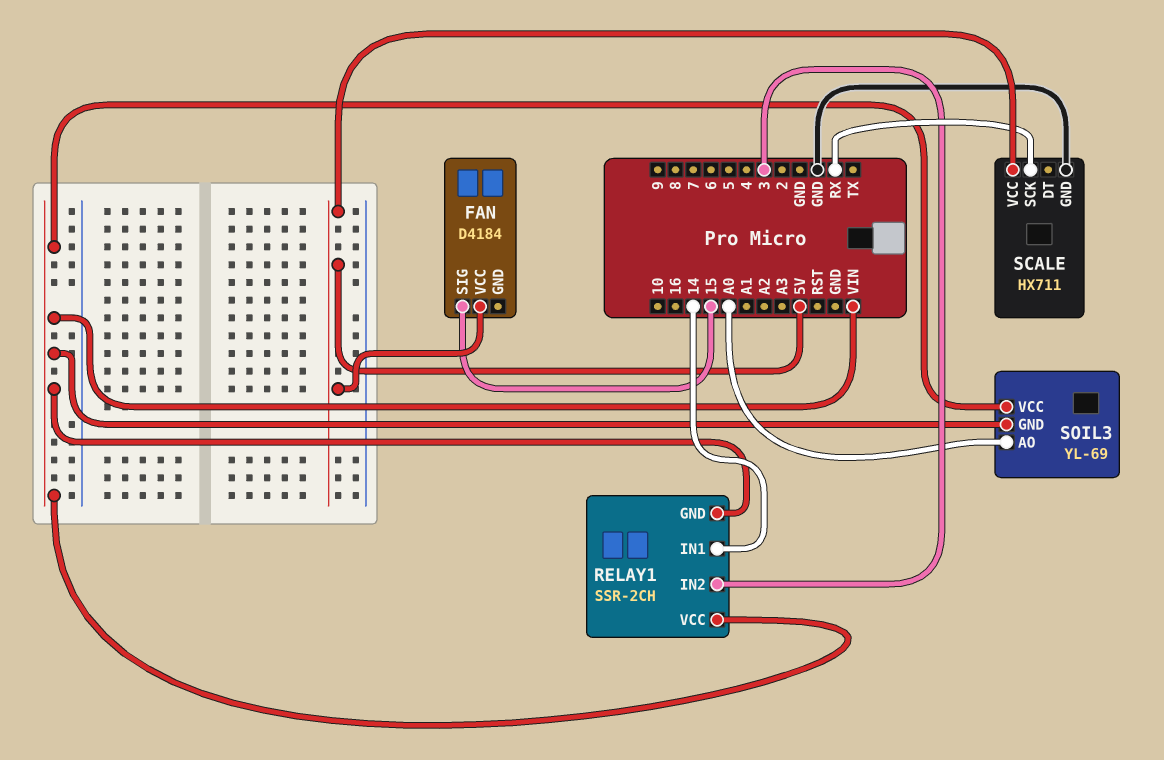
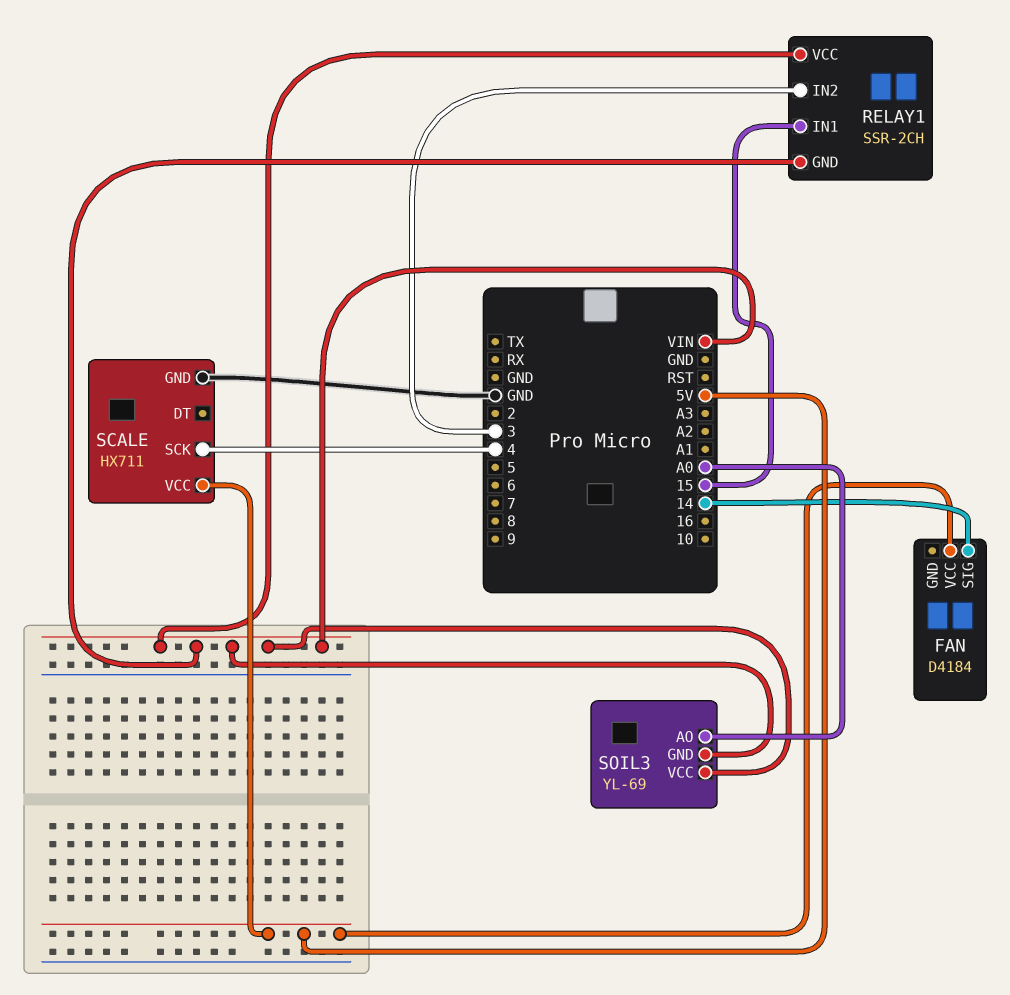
FAN pin SIG: 15 -> 14
RELAY1 pin IN1: 14 -> 15
SCALE pin SCK: RX -> 4

